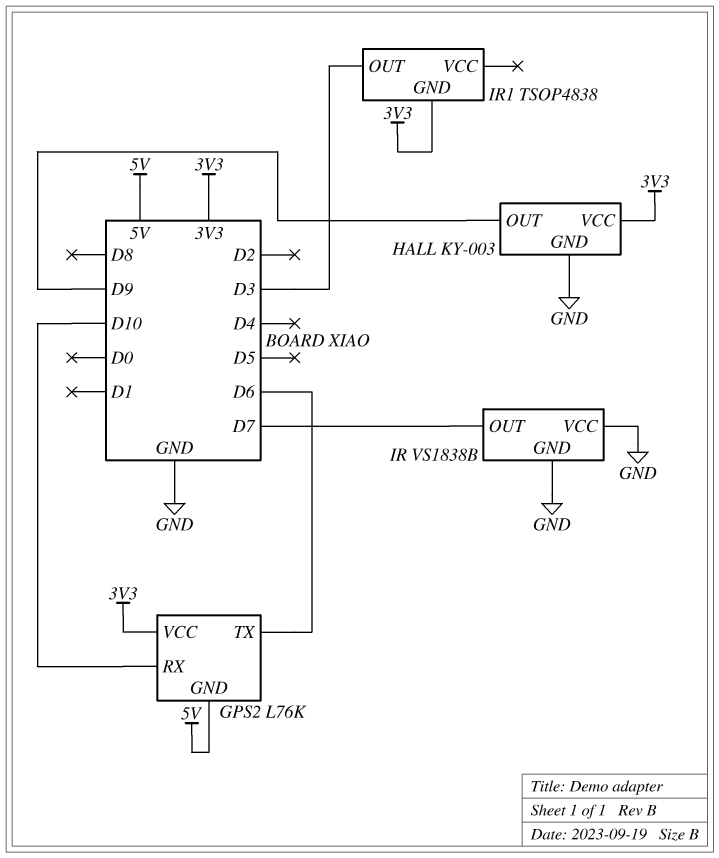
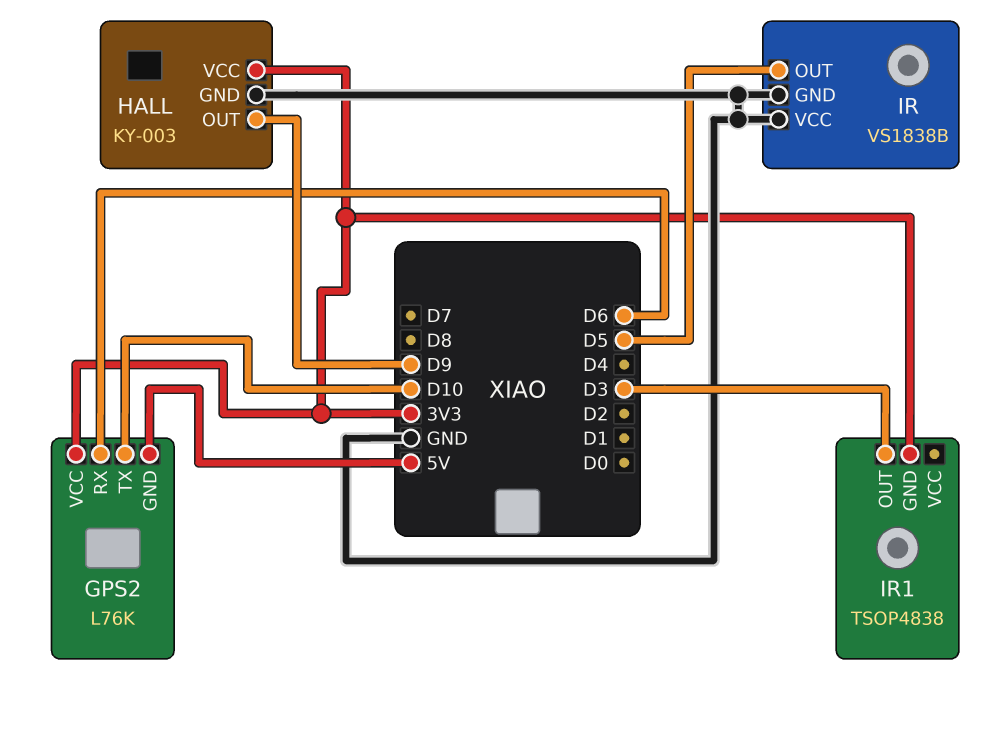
GPS2 pin RX: D10 -> D6
GPS2 pin TX: D6 -> D10
IR pin OUT: D7 -> D5

